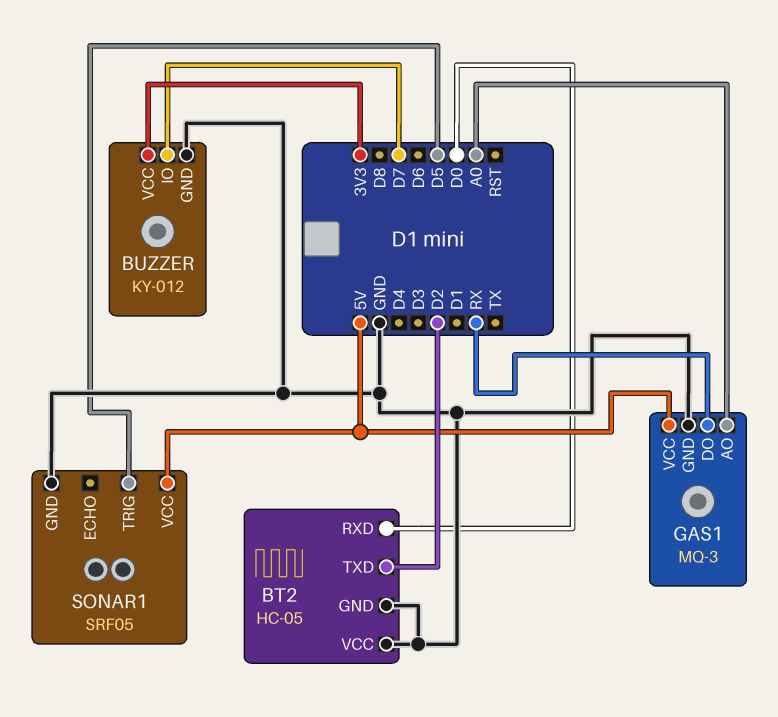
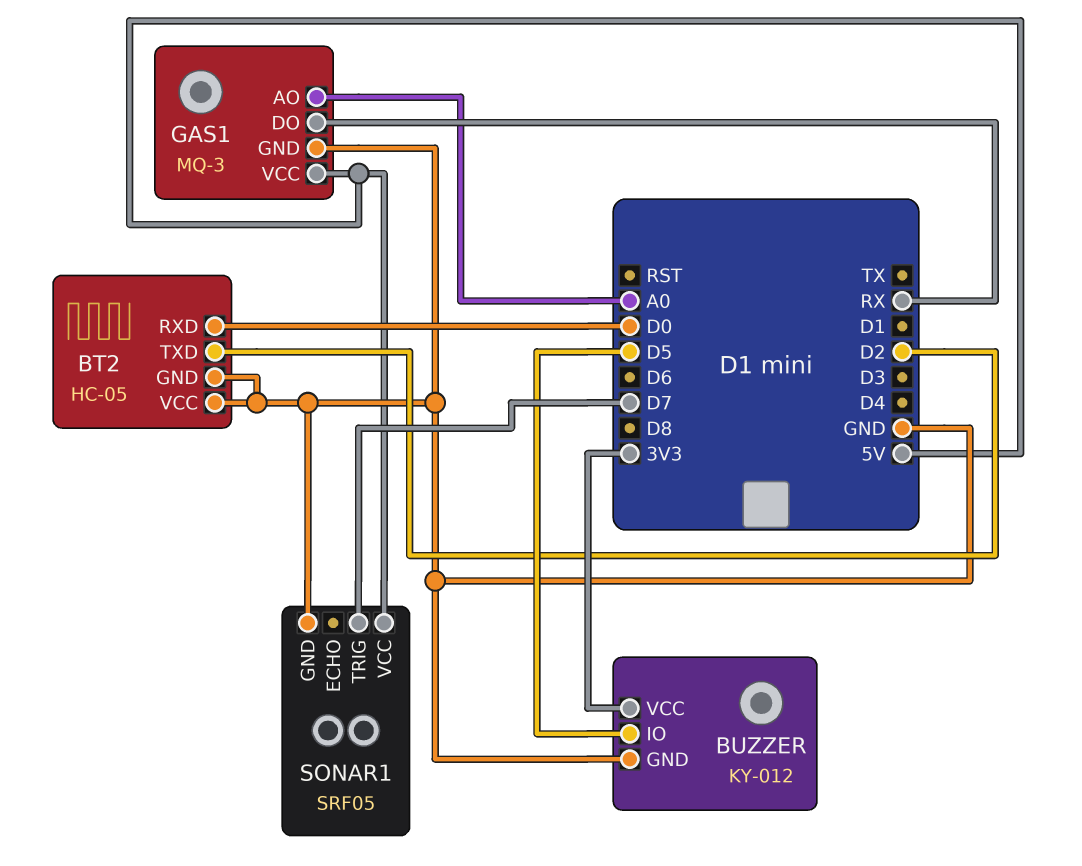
BUZZER pin IO: D7 -> D5
SONAR1 pin TRIG: D5 -> D7

